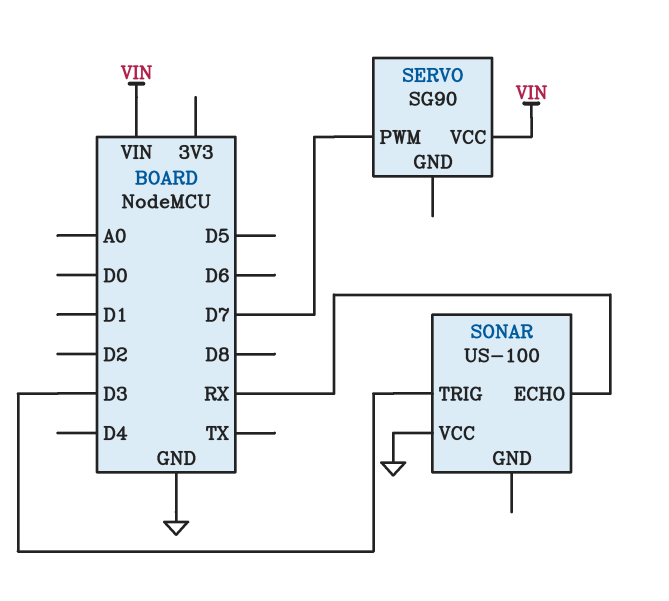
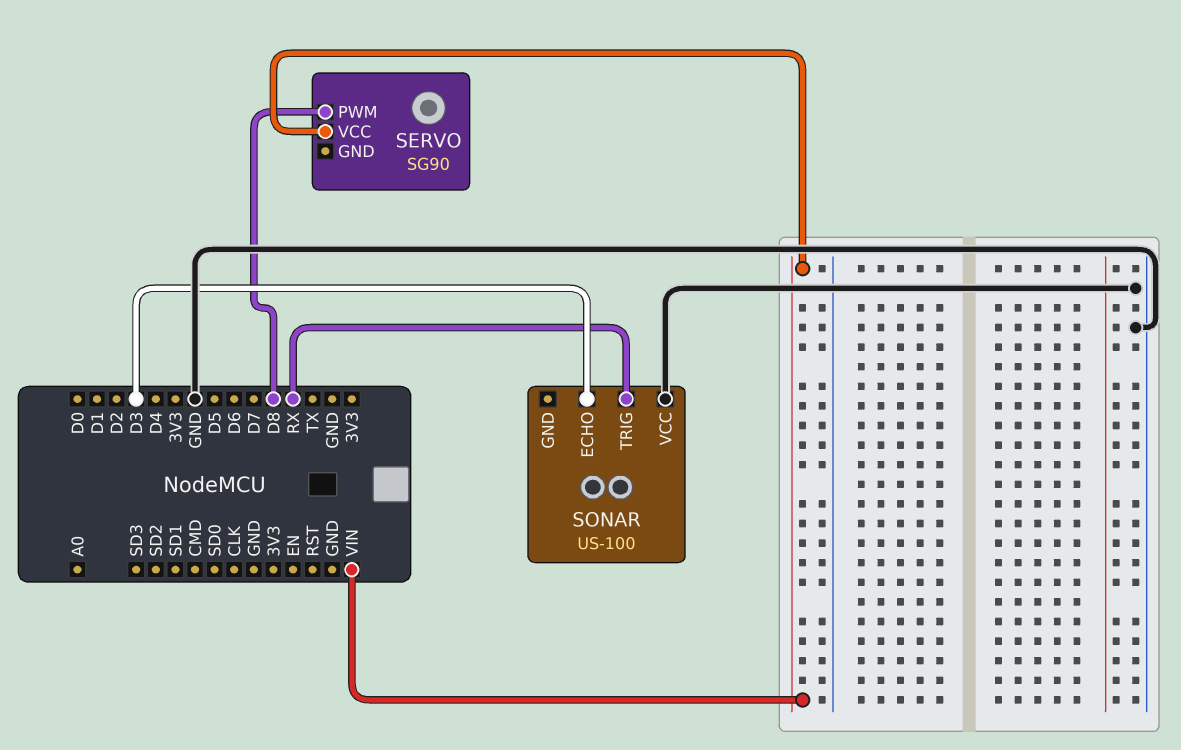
SERVO pin PWM: D7 -> D8
SONAR pin ECHO: RX -> D3
SONAR pin TRIG: D3 -> RX

